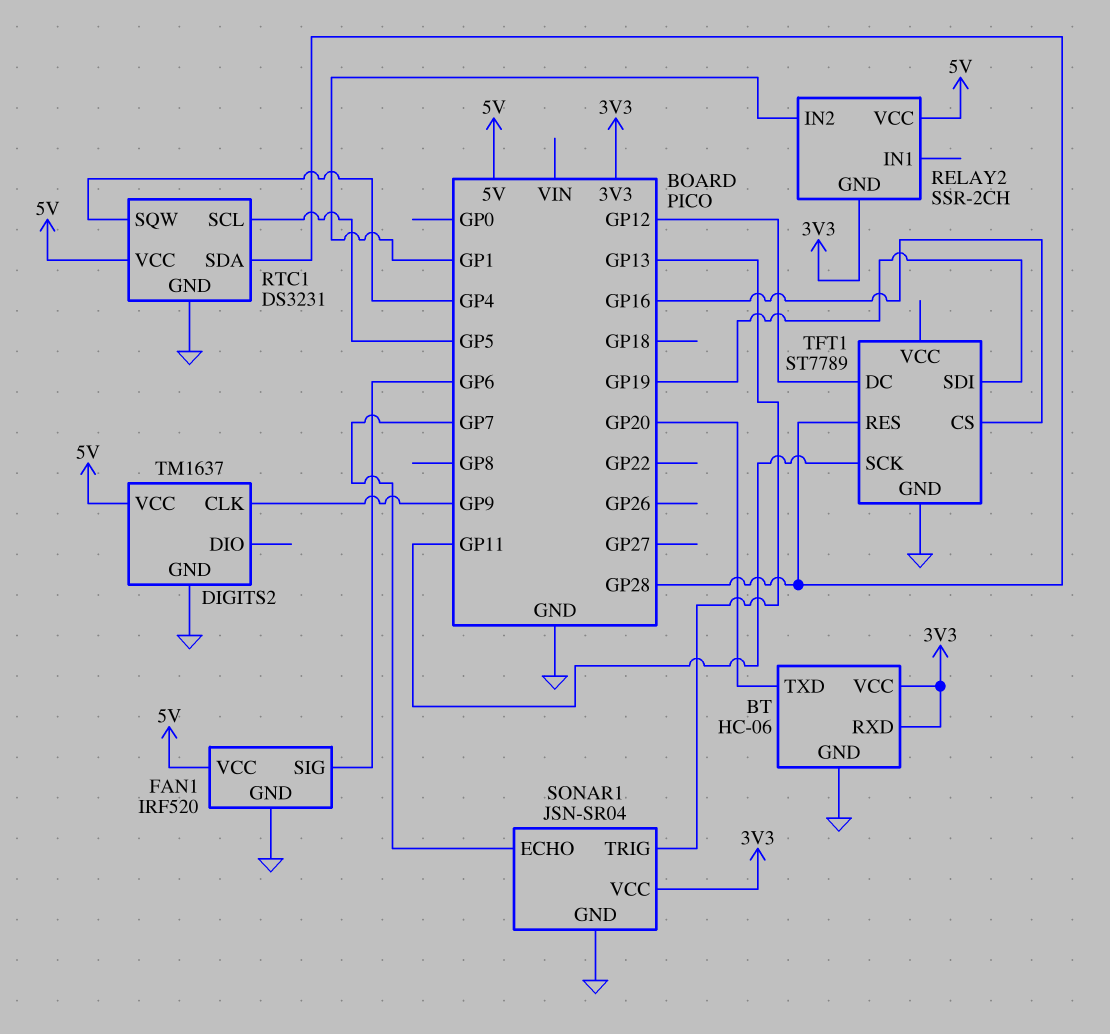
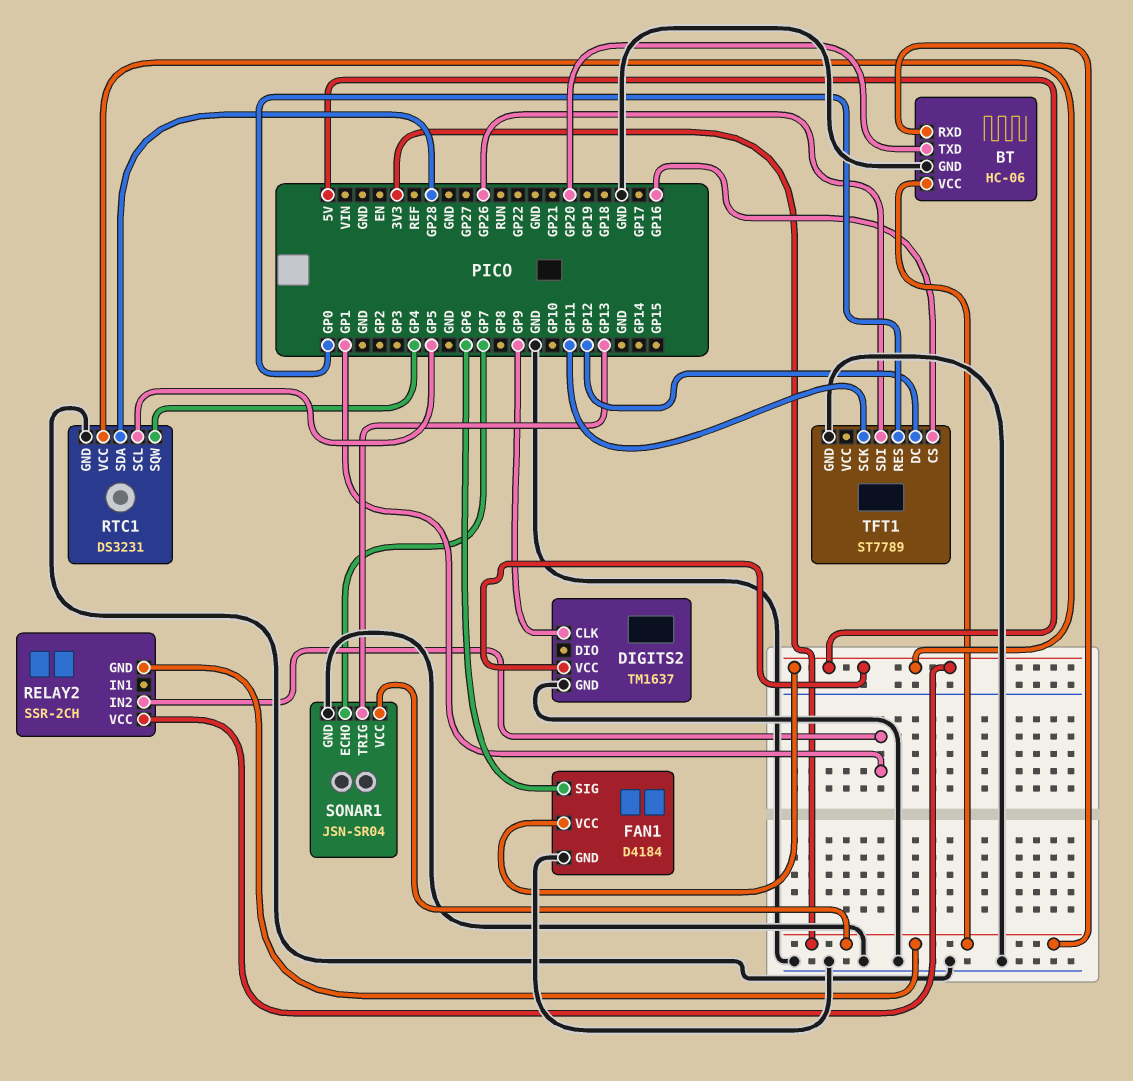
FAN1: IRF520 -> D4184
TFT1 pin RES: GP28 -> GP0
TFT1 pin SDI: GP19 -> GP26

